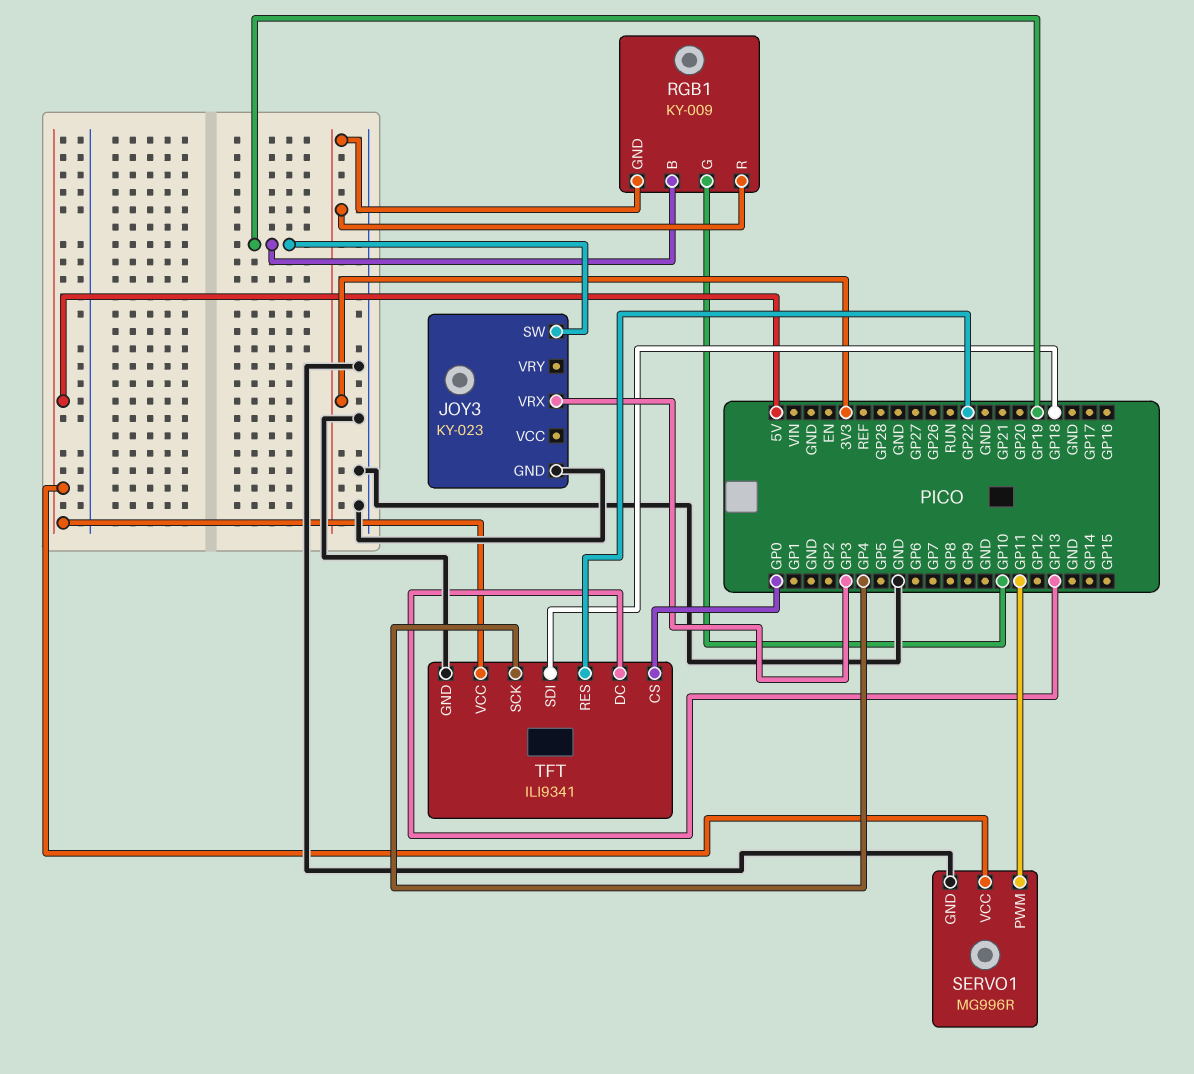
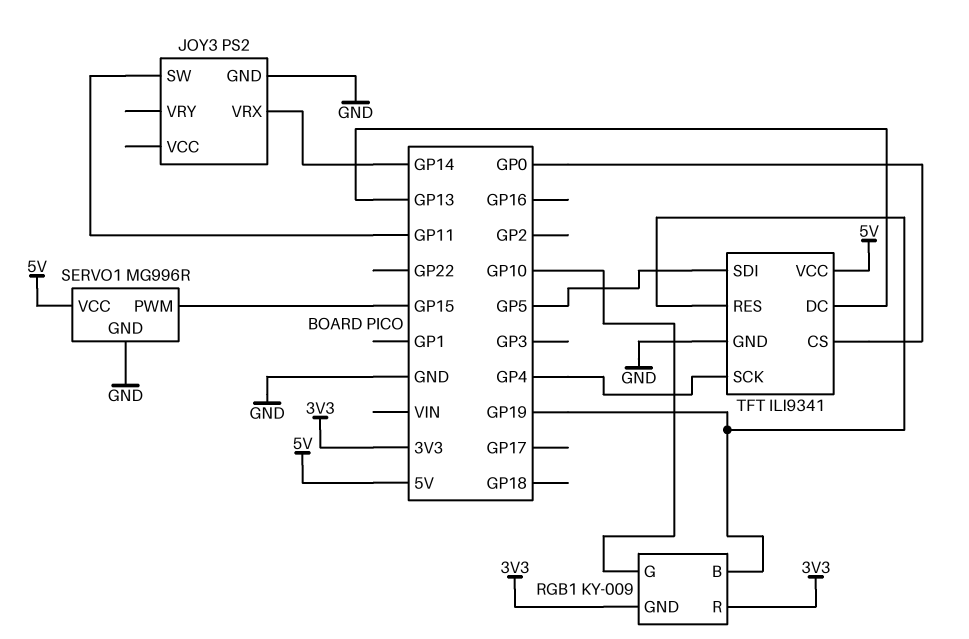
JOY3: KY-023 -> PS2
JOY3 pin SW: GP19 -> GP11
JOY3 pin VRX: GP3 -> GP14
SERVO1 pin PWM: GP11 -> GP15
TFT pin RES: GP22 -> GP19
TFT pin SDI: GP18 -> GP5

